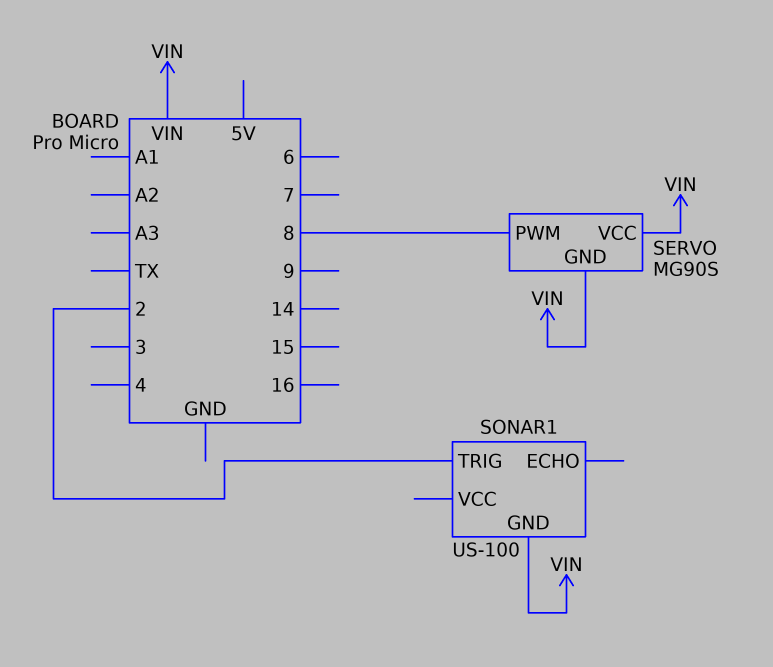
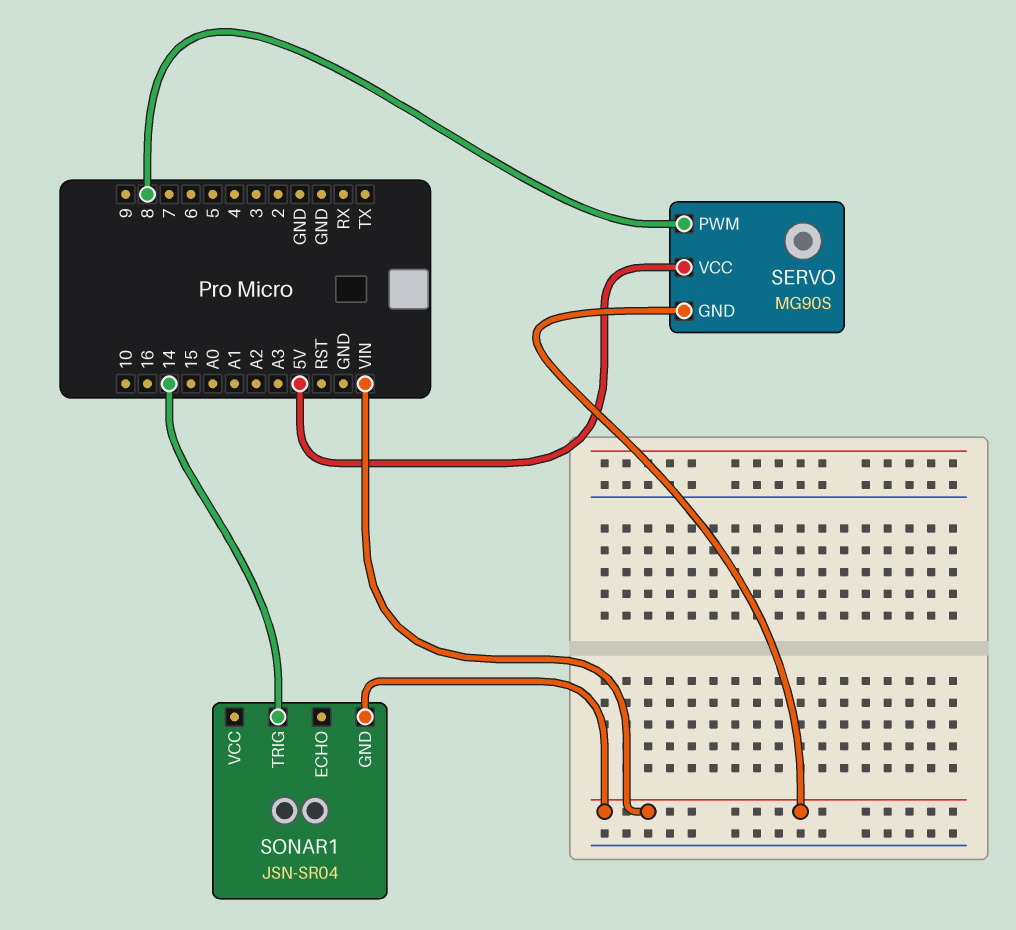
SERVO pin VCC: VIN -> 5V
SONAR1: US-100 -> JSN-SR04
SONAR1 pin TRIG: 2 -> 14

